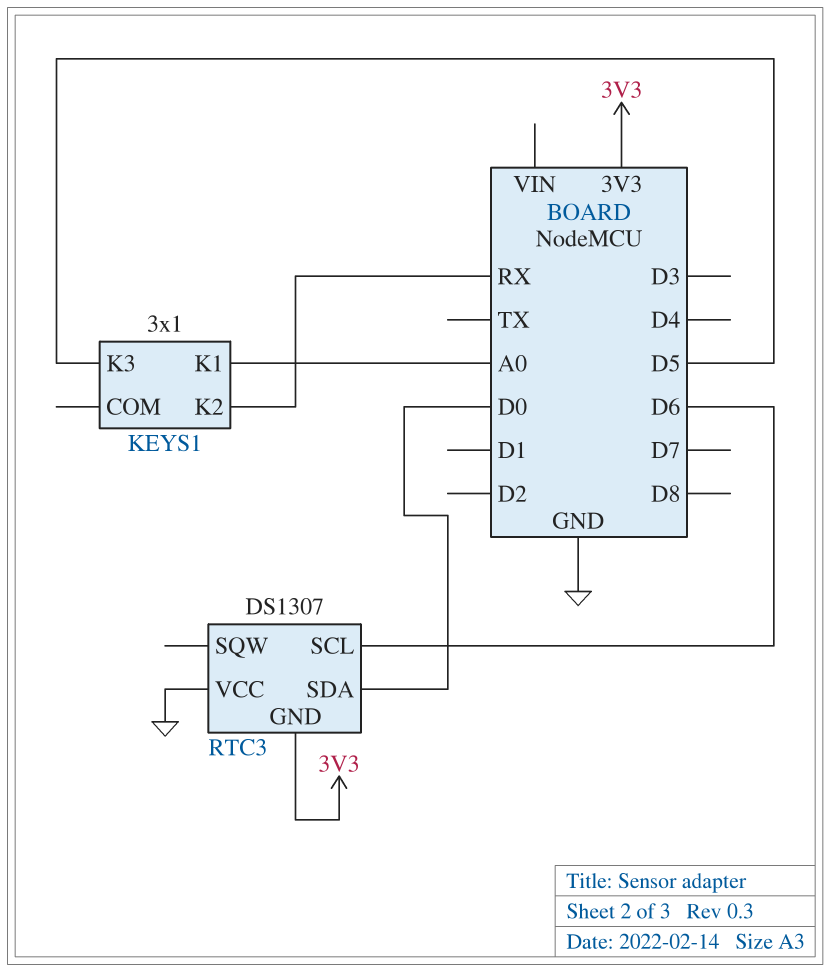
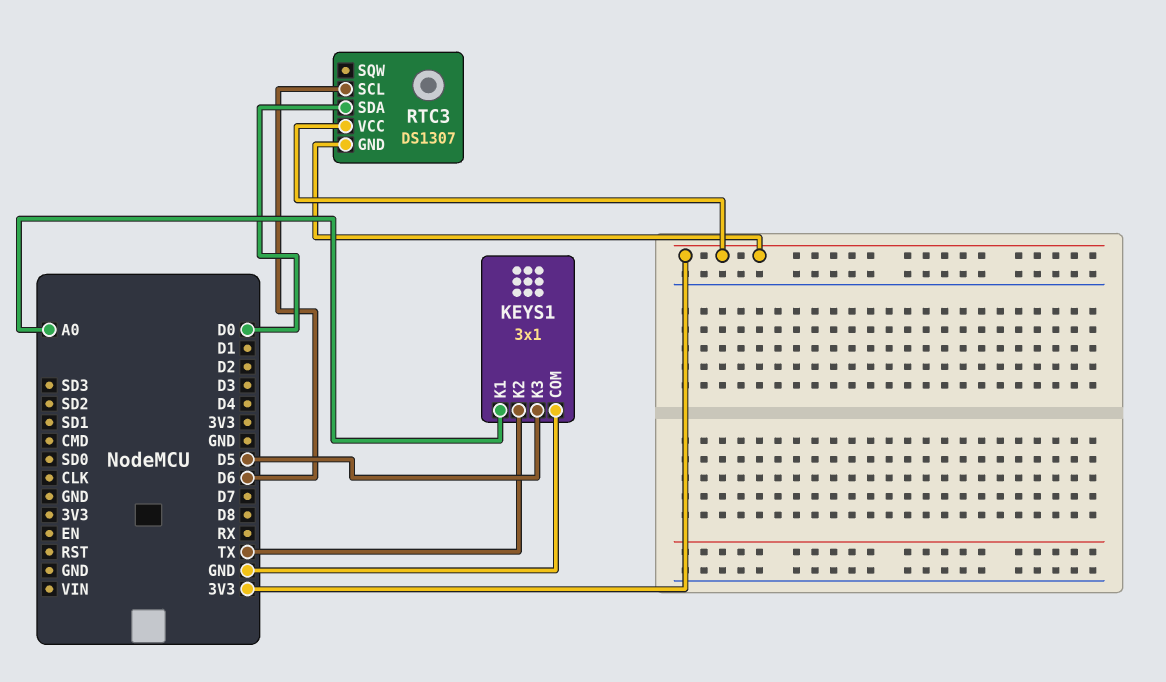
KEYS1 pin COM: none -> GND
KEYS1 pin K2: RX -> TX
RTC3 pin VCC: GND -> 3V3

